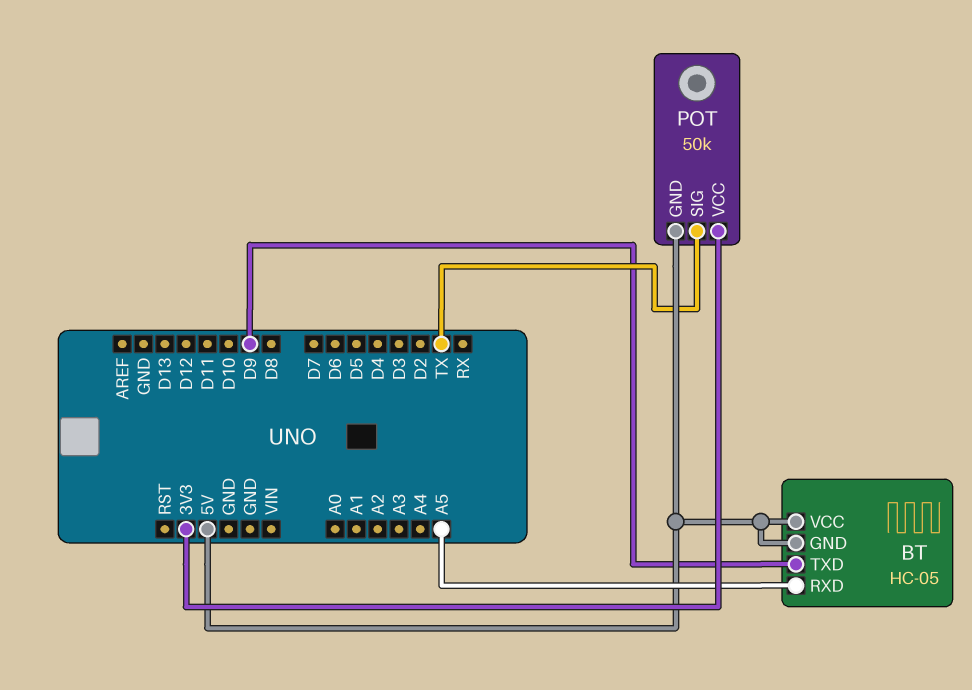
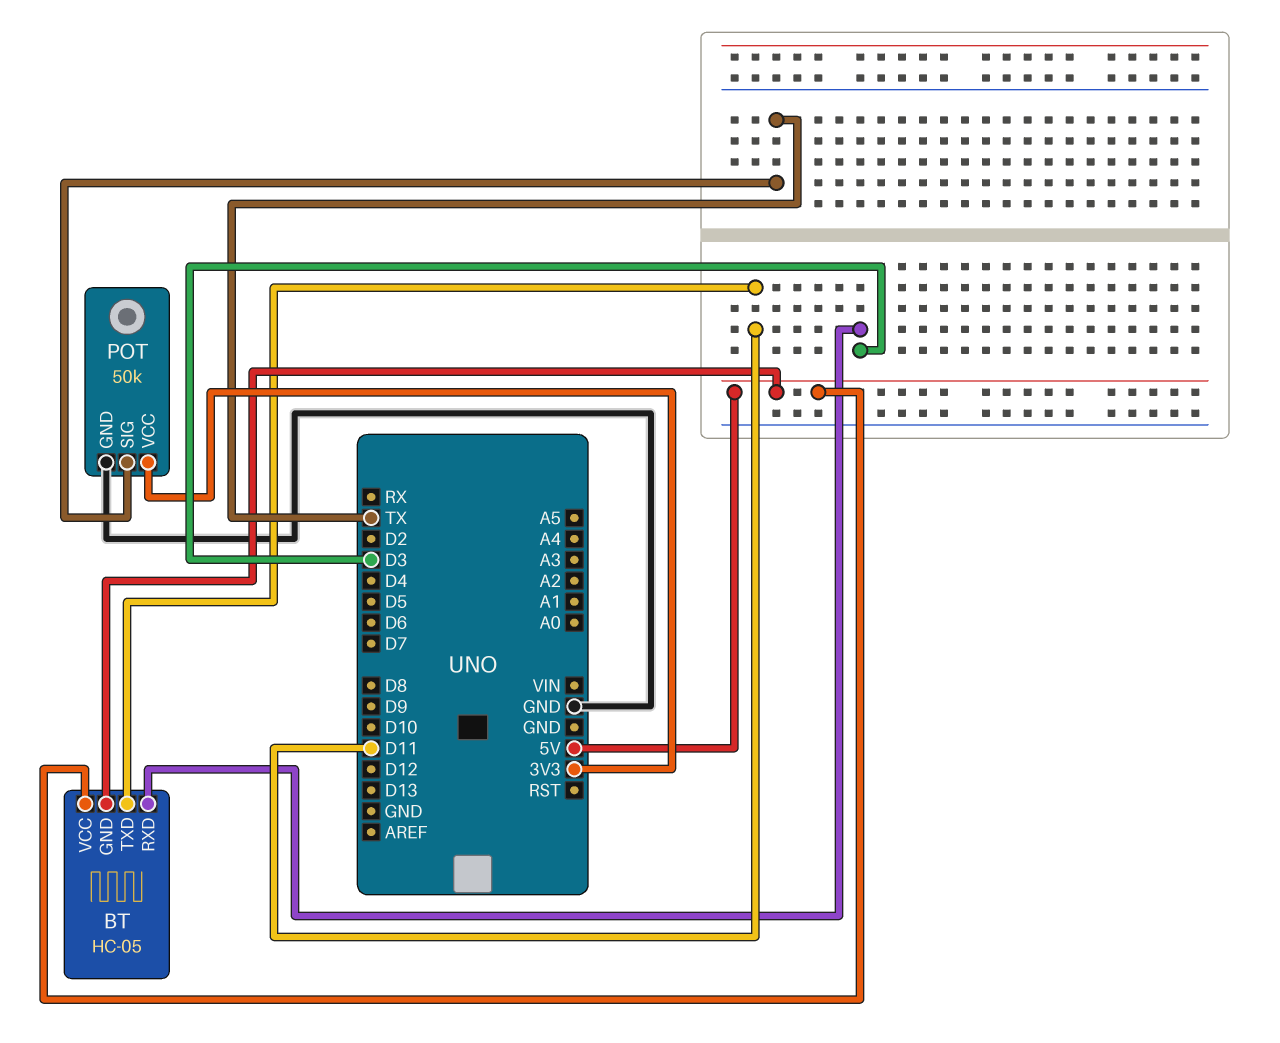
BT pin RXD: A5 -> D3
BT pin TXD: D9 -> D11
POT pin GND: 5V -> GND

